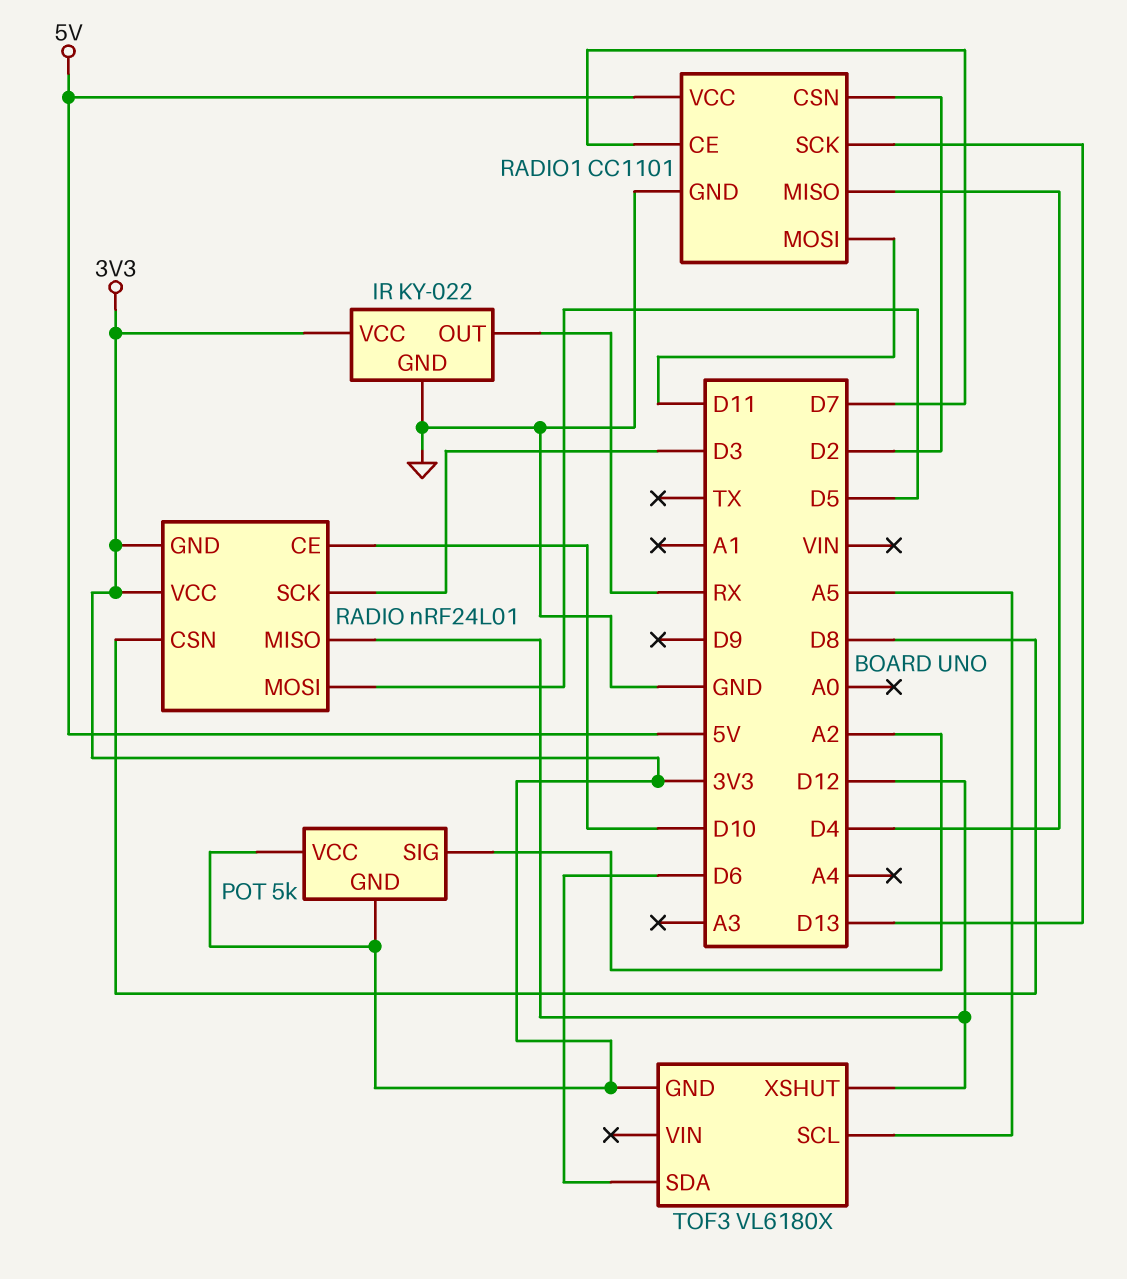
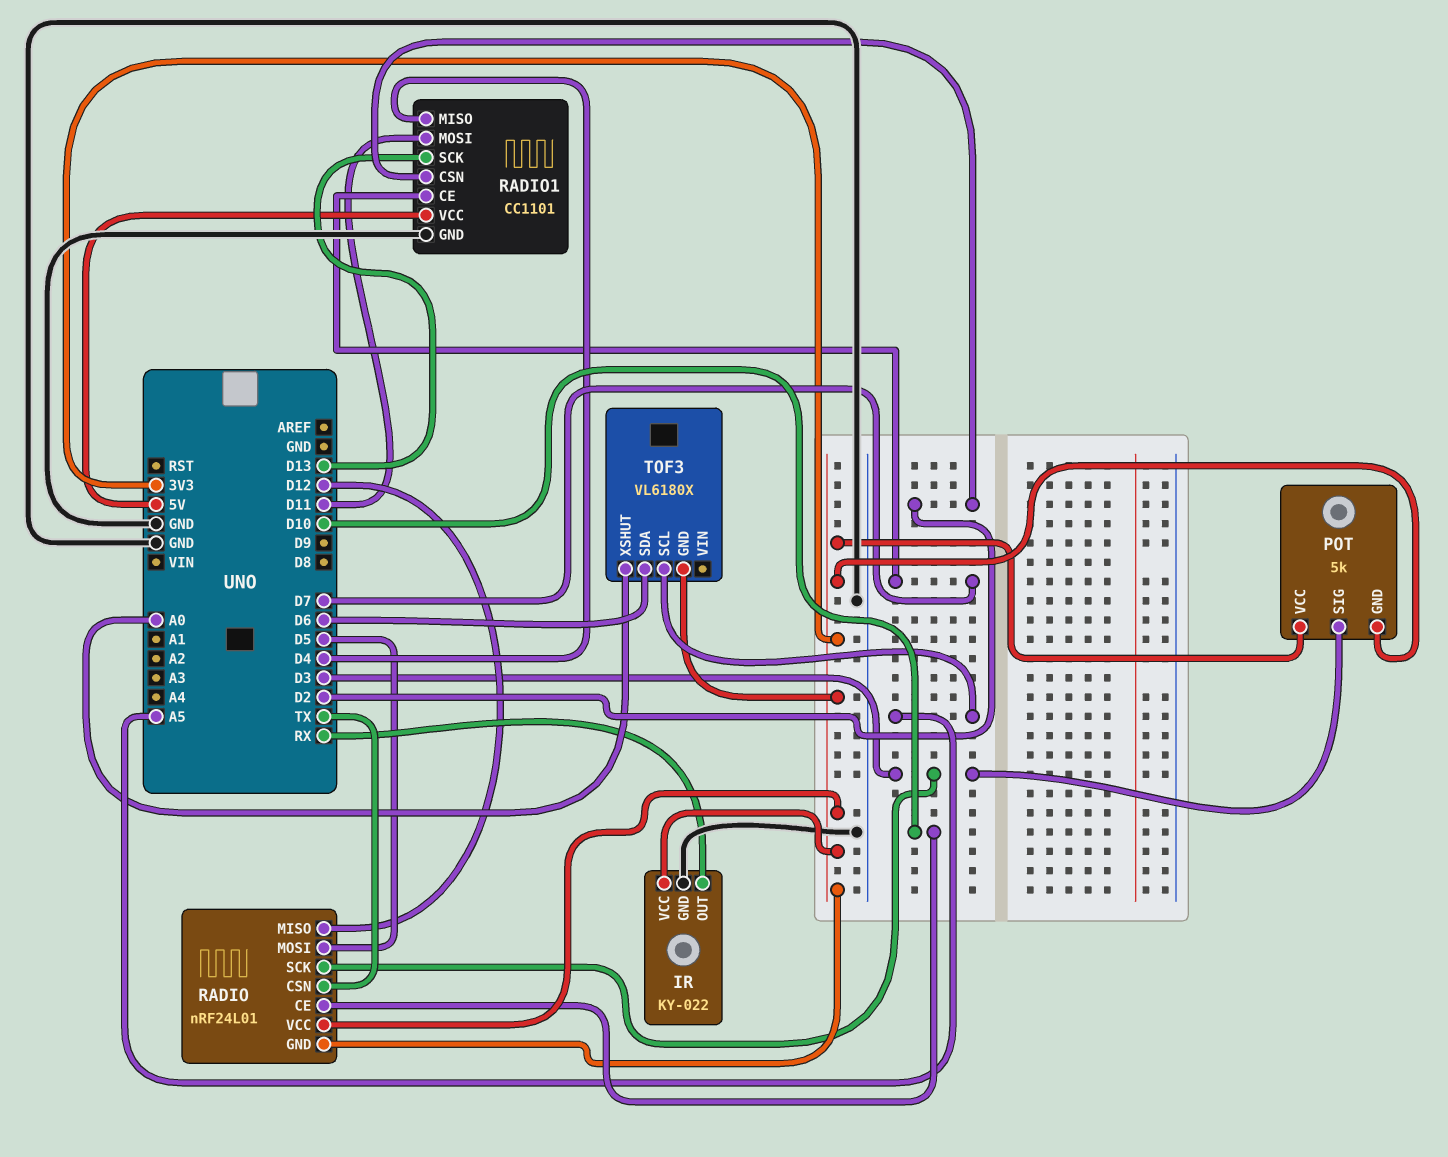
POT pin SIG: A2 -> D3
RADIO pin CSN: D8 -> TX
TOF3 pin XSHUT: D12 -> A0

